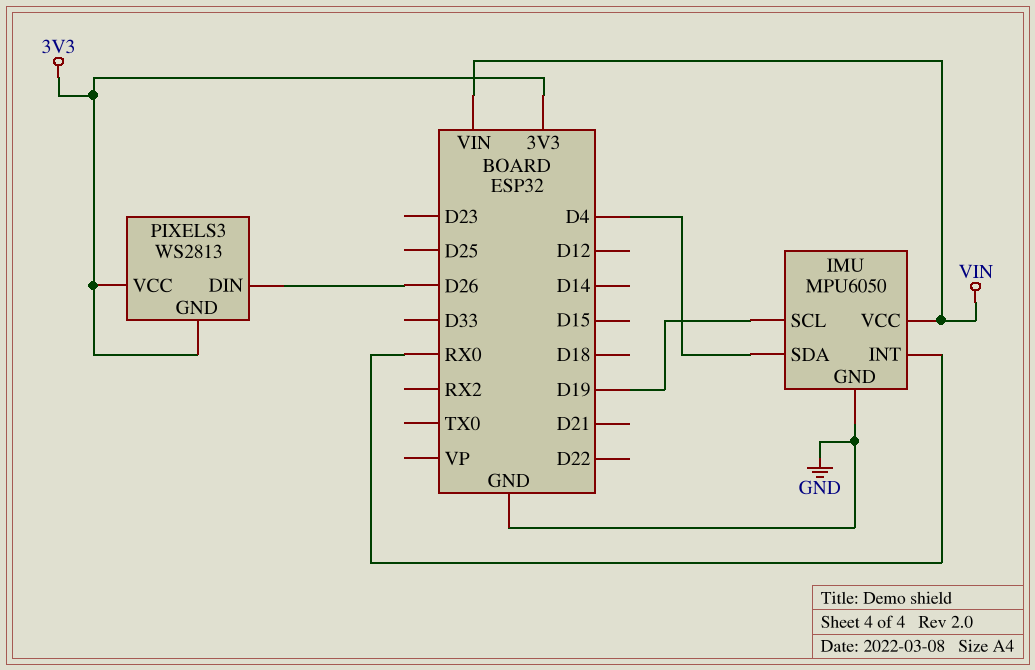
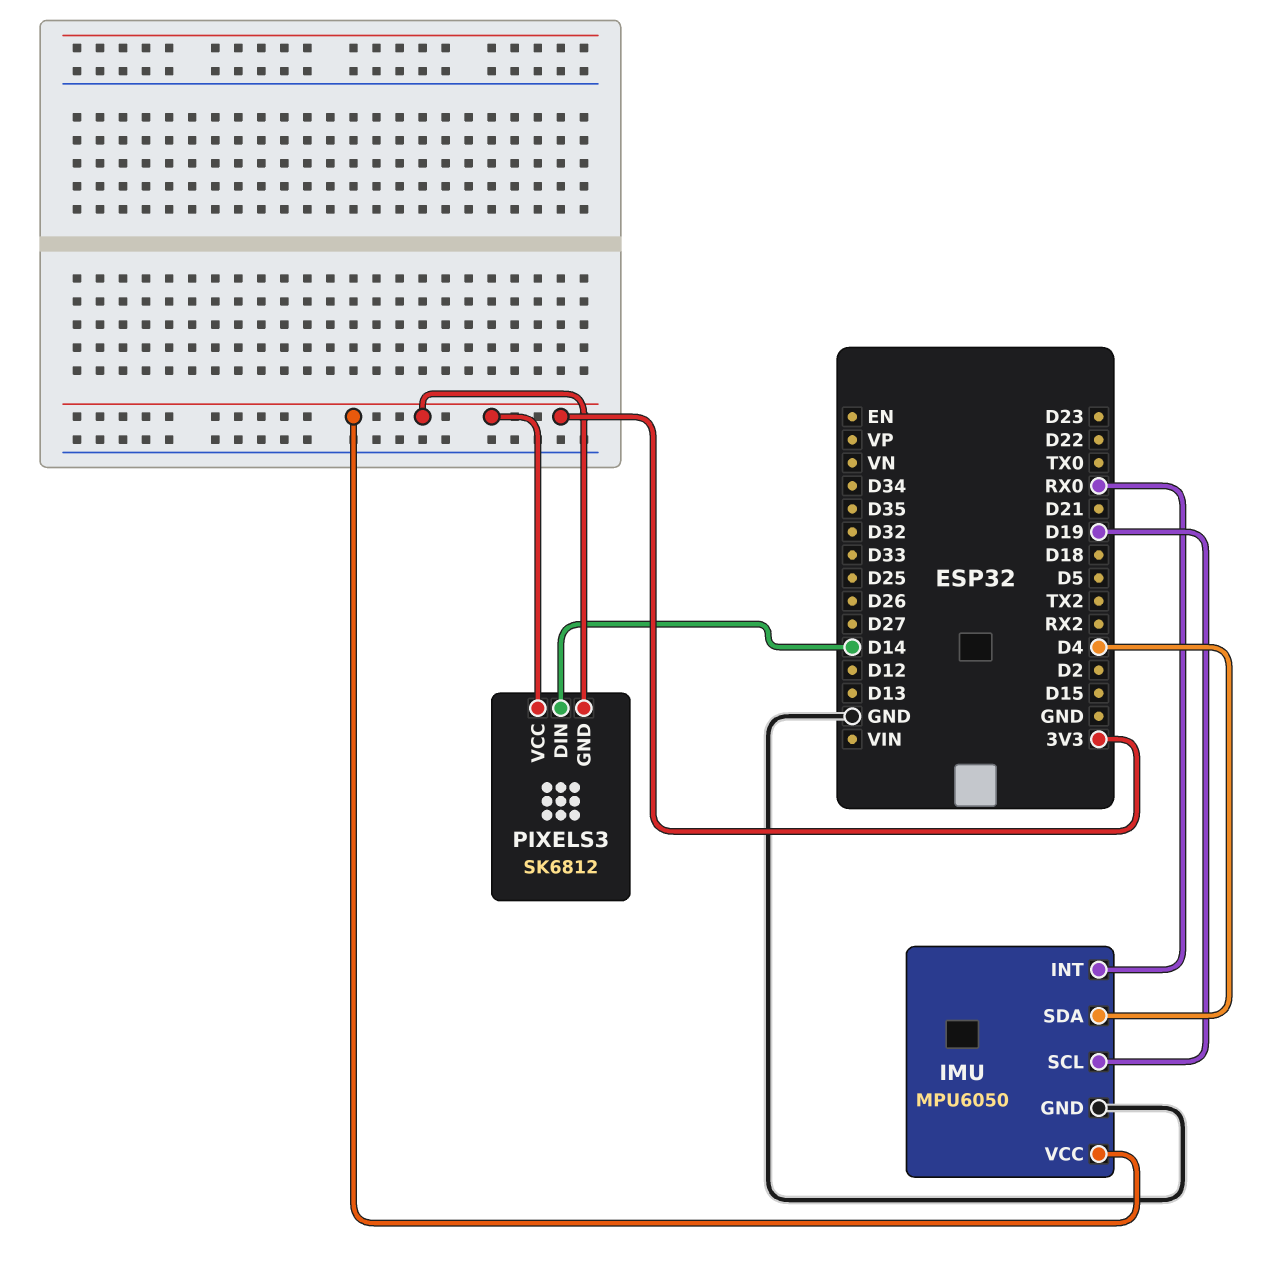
IMU pin VCC: VIN -> 3V3
PIXELS3: WS2813 -> SK6812
PIXELS3 pin DIN: D26 -> D14

